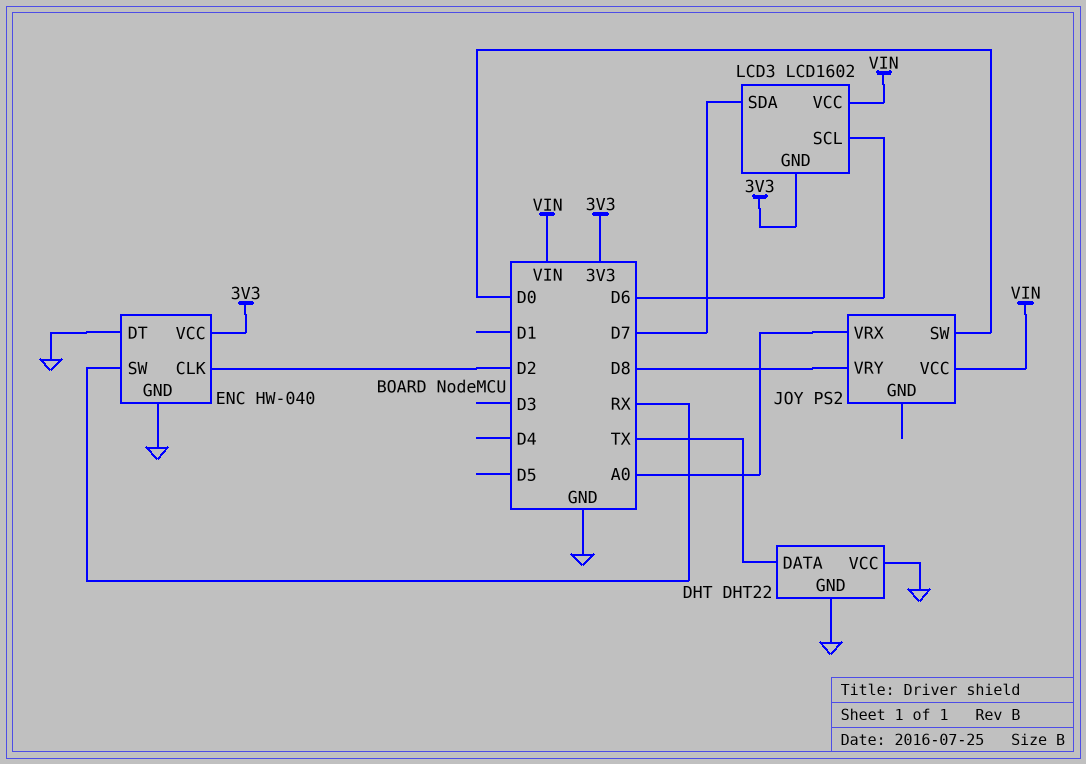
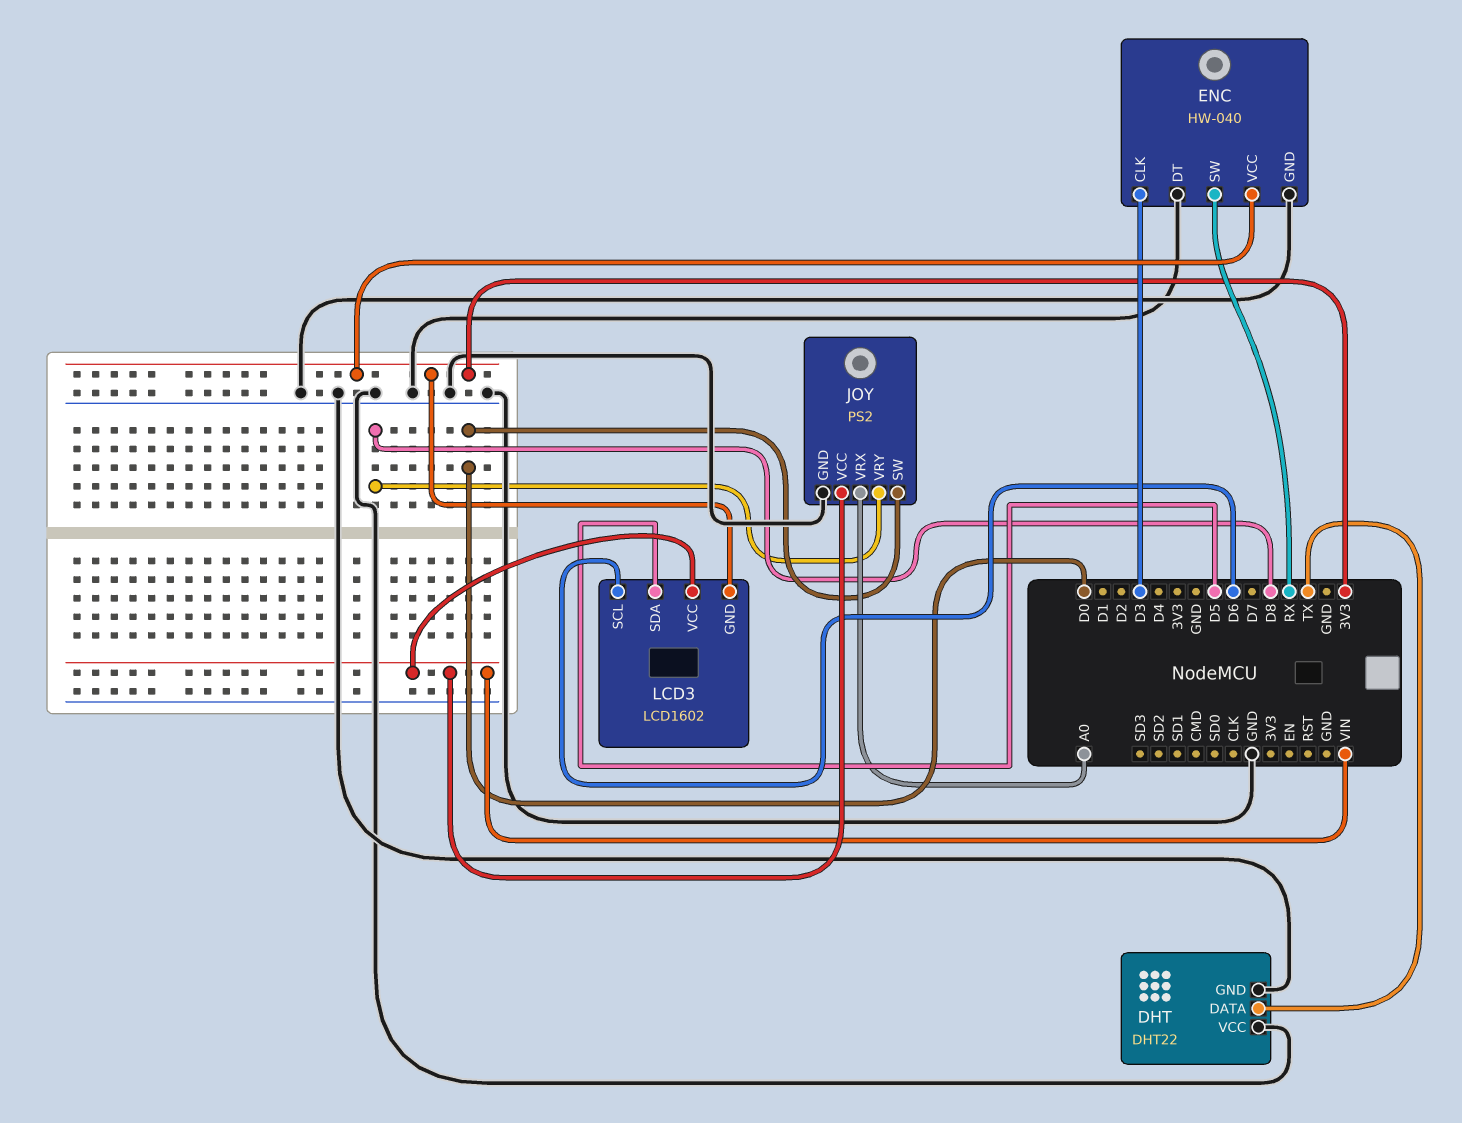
ENC pin CLK: D2 -> D3
JOY pin GND: none -> GND
LCD3 pin SDA: D7 -> D5

